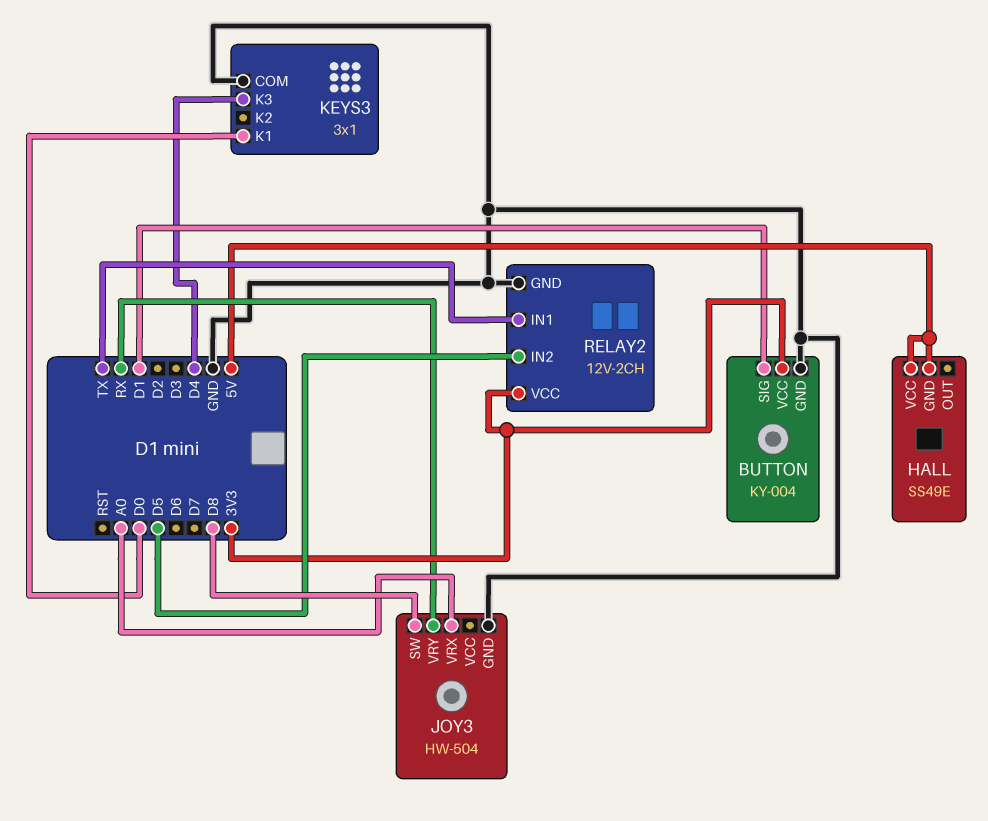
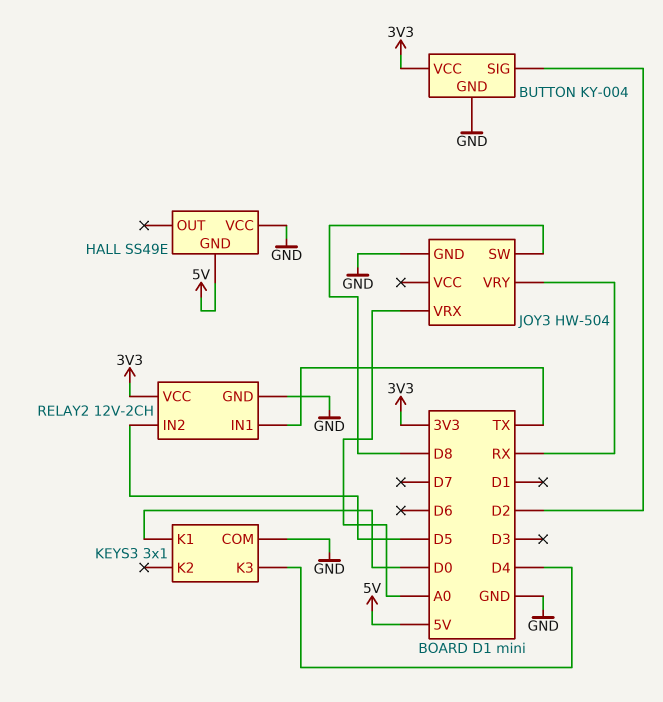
BUTTON pin SIG: D1 -> D2
HALL pin VCC: 5V -> GND

